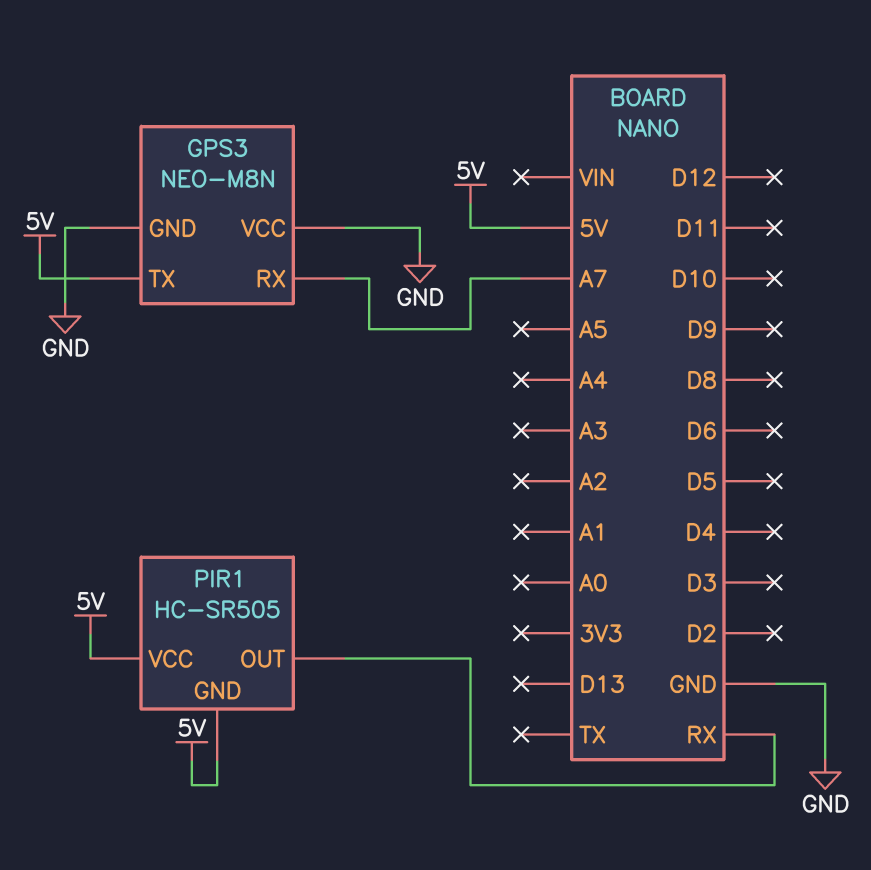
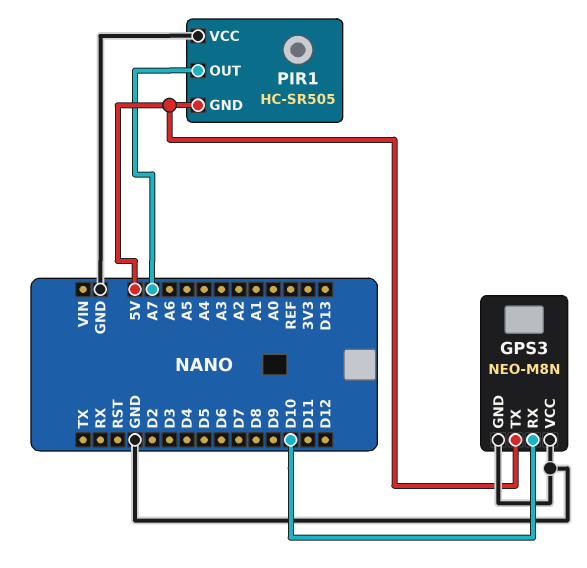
GPS3 pin RX: A7 -> D10
PIR1 pin OUT: RX -> A7
PIR1 pin VCC: 5V -> GND

